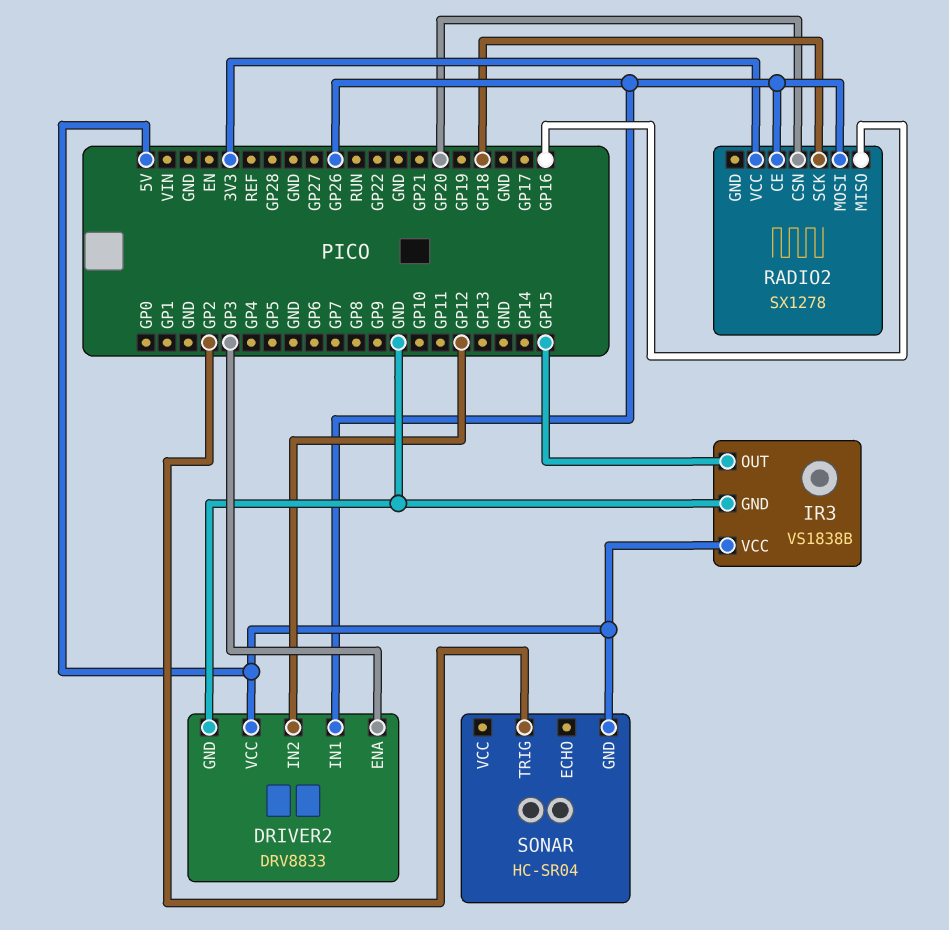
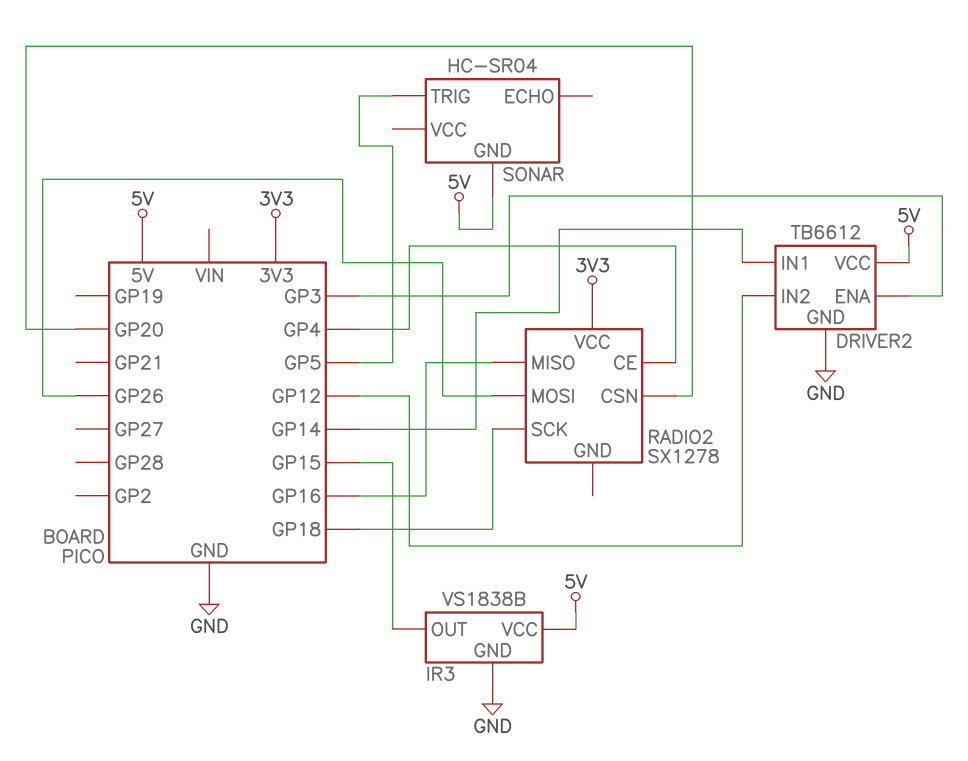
DRIVER2: DRV8833 -> TB6612
DRIVER2 pin IN1: GP26 -> GP14
RADIO2 pin CE: GP26 -> GP4
SONAR pin TRIG: GP2 -> GP5

